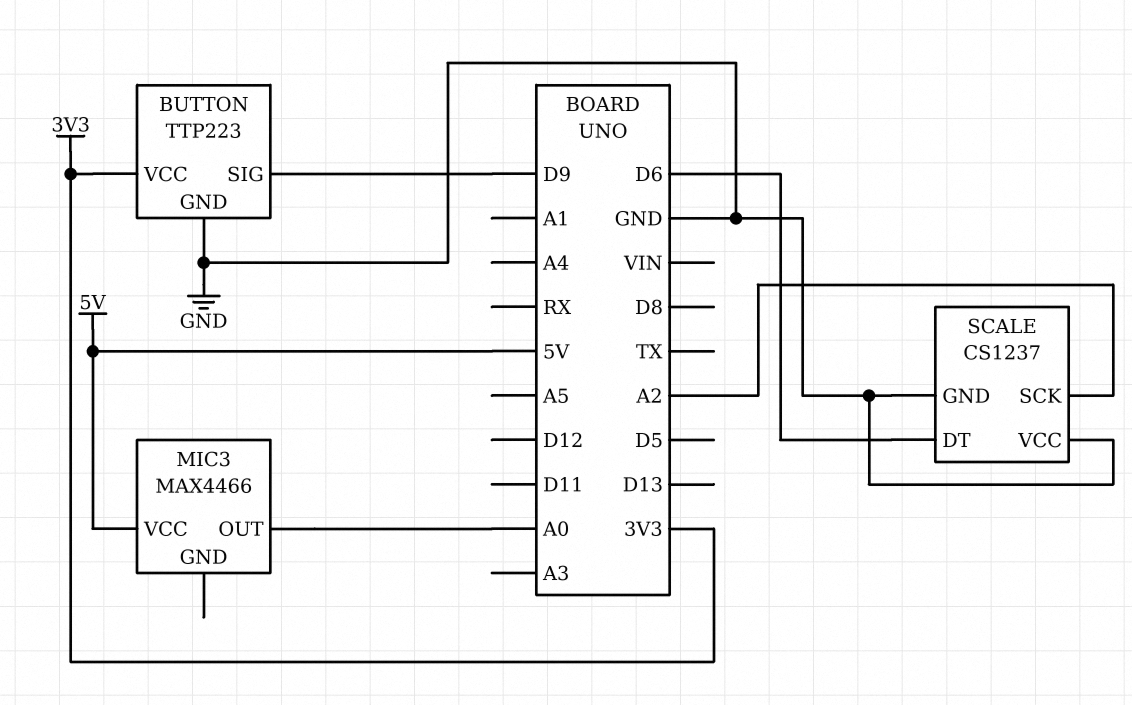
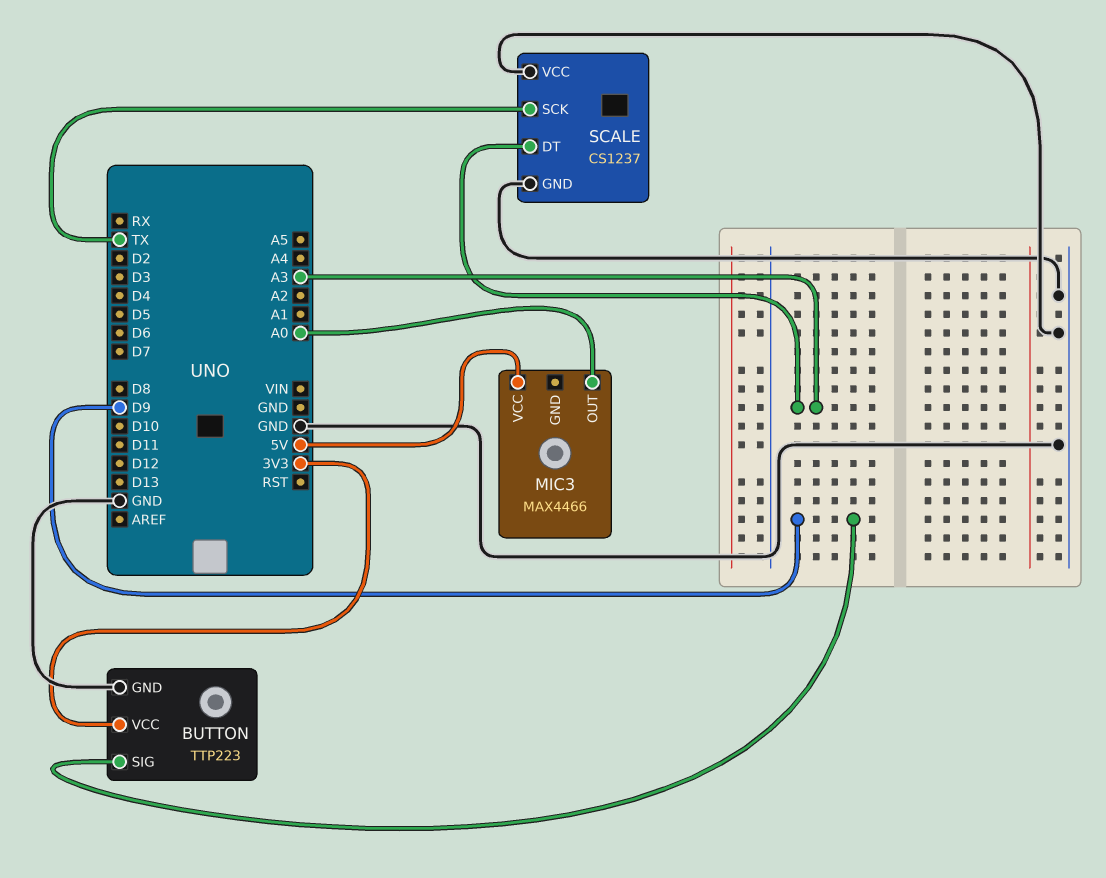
SCALE pin DT: D6 -> A3
SCALE pin SCK: A2 -> TX

